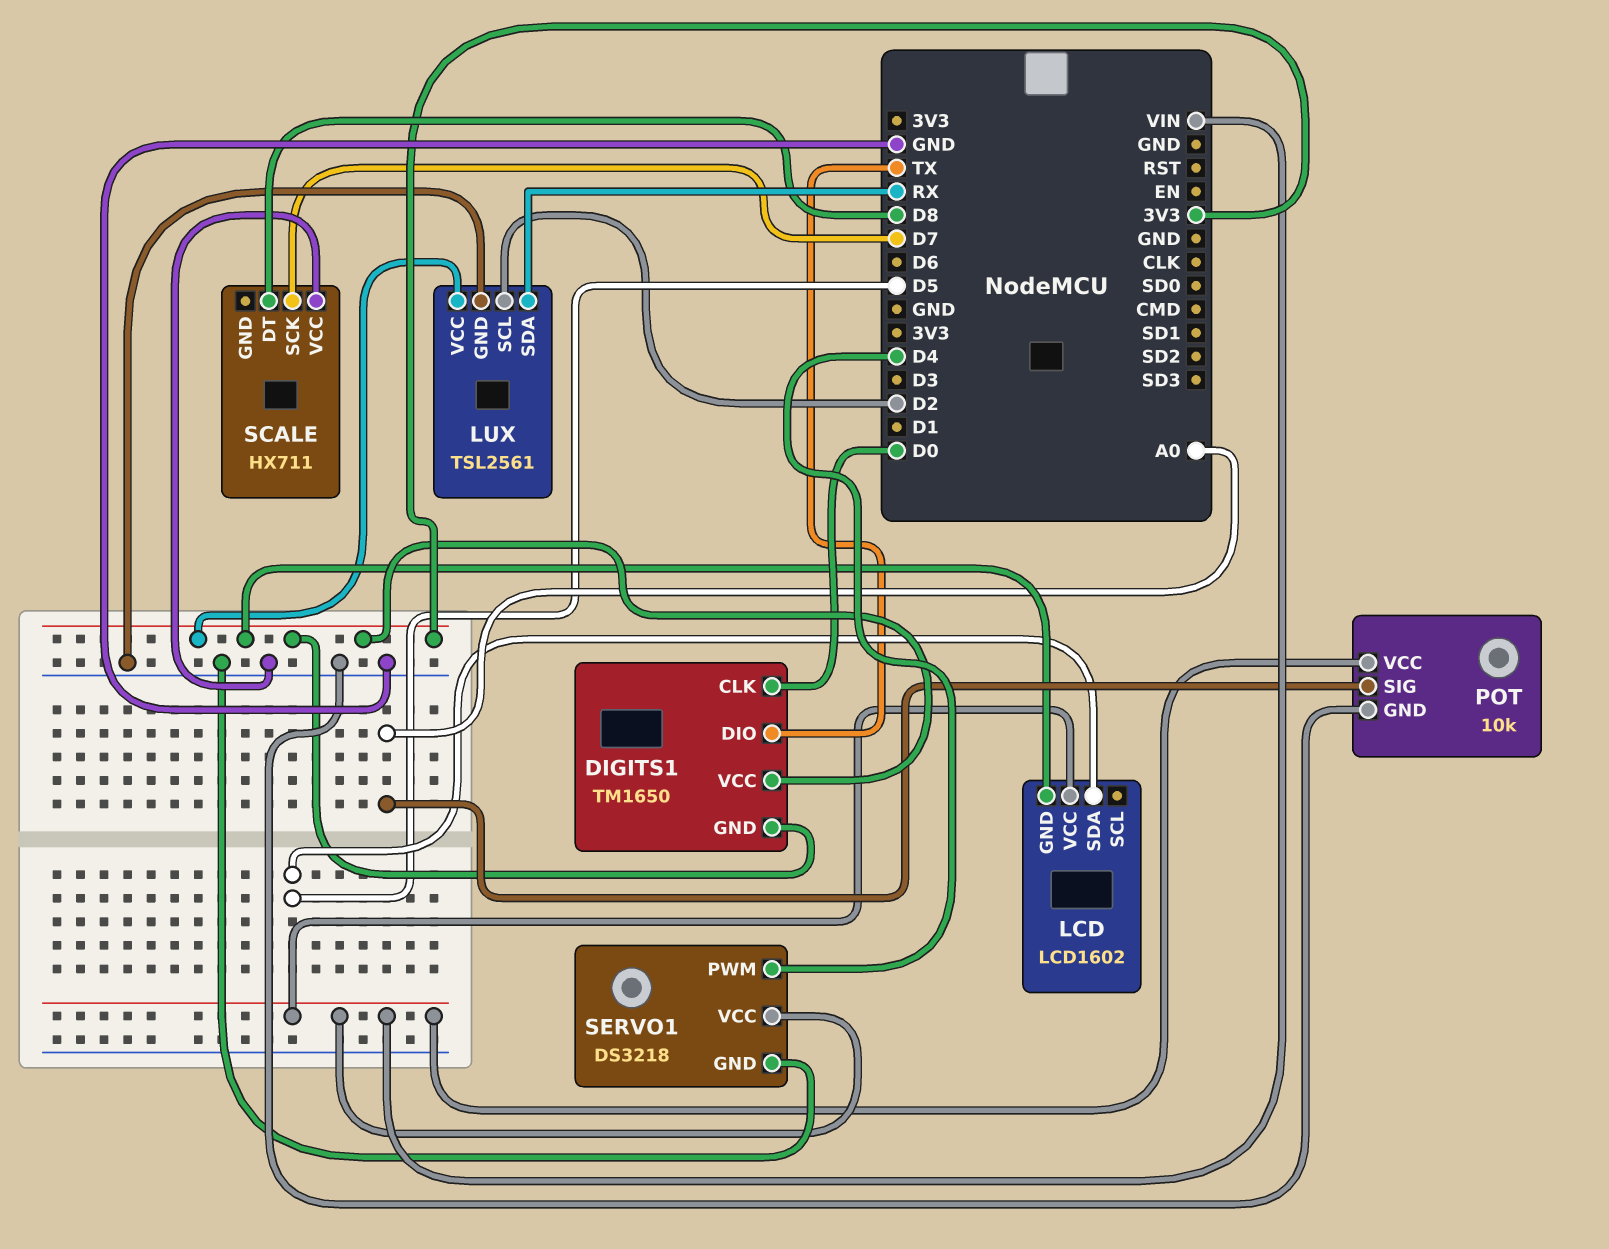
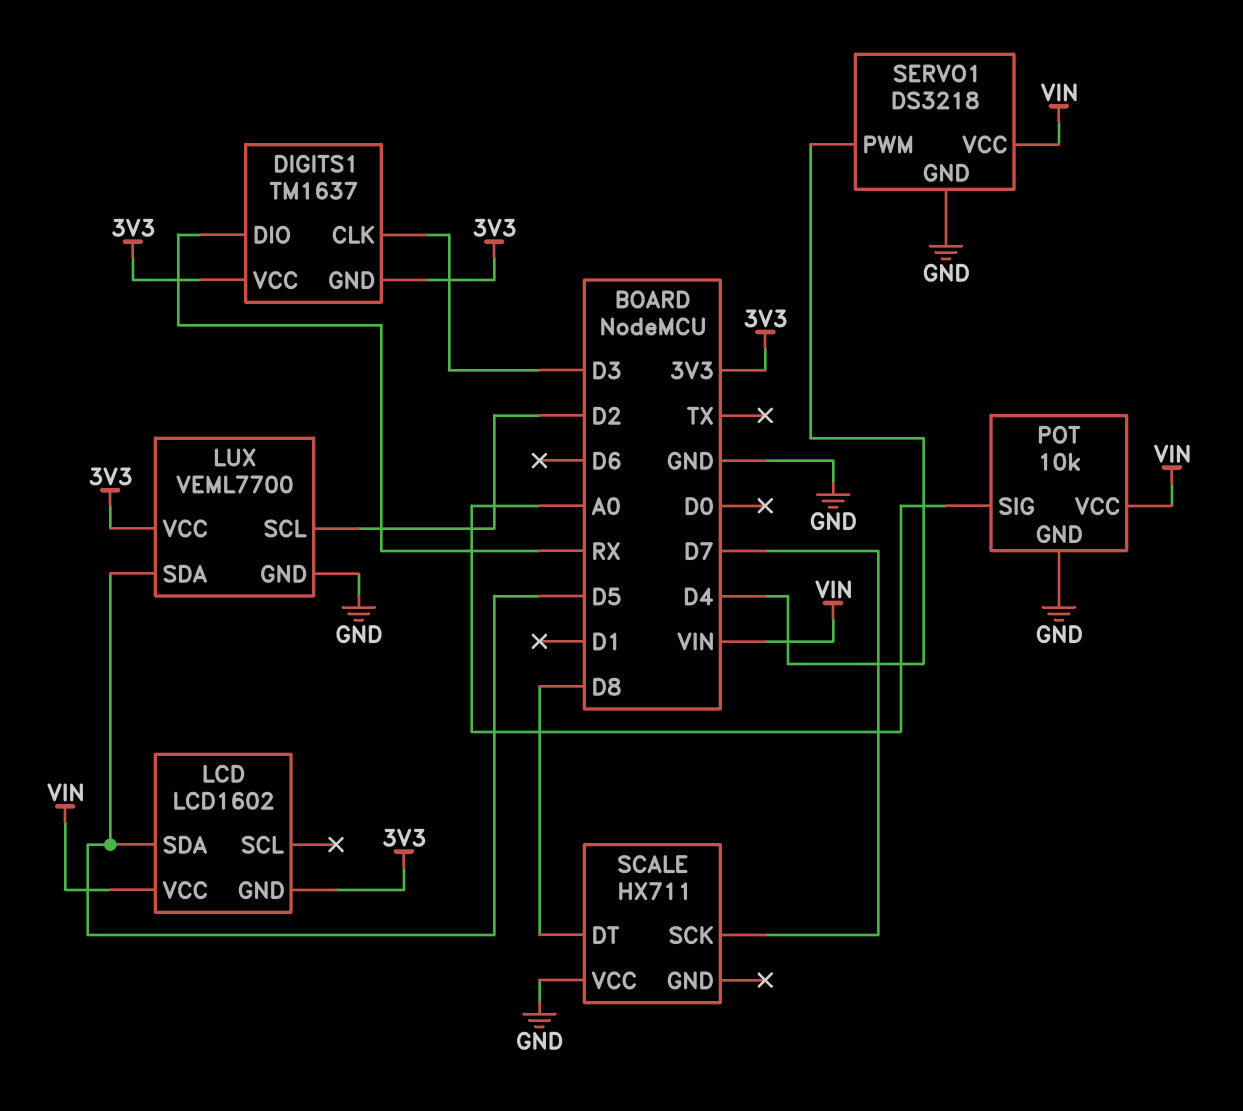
DIGITS1: TM1650 -> TM1637
DIGITS1 pin CLK: D0 -> D3
DIGITS1 pin DIO: TX -> RX
LUX: TSL2561 -> VEML7700
LUX pin SDA: RX -> D5

